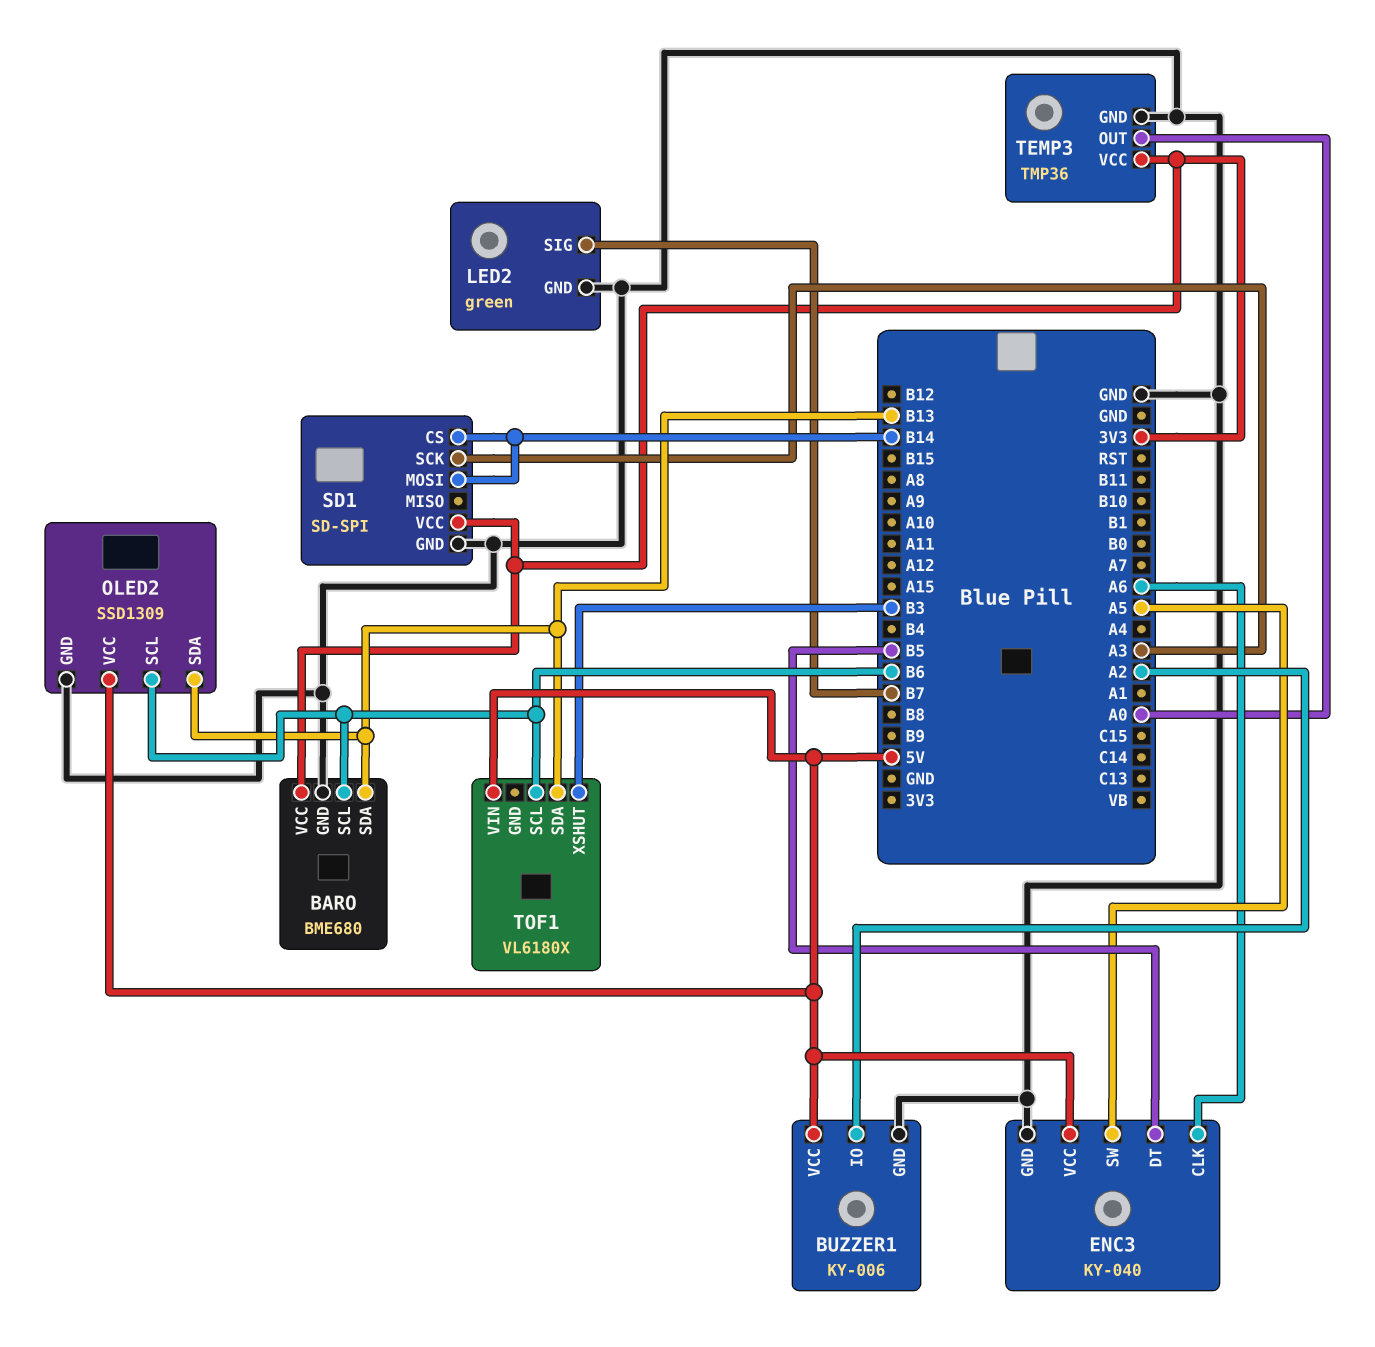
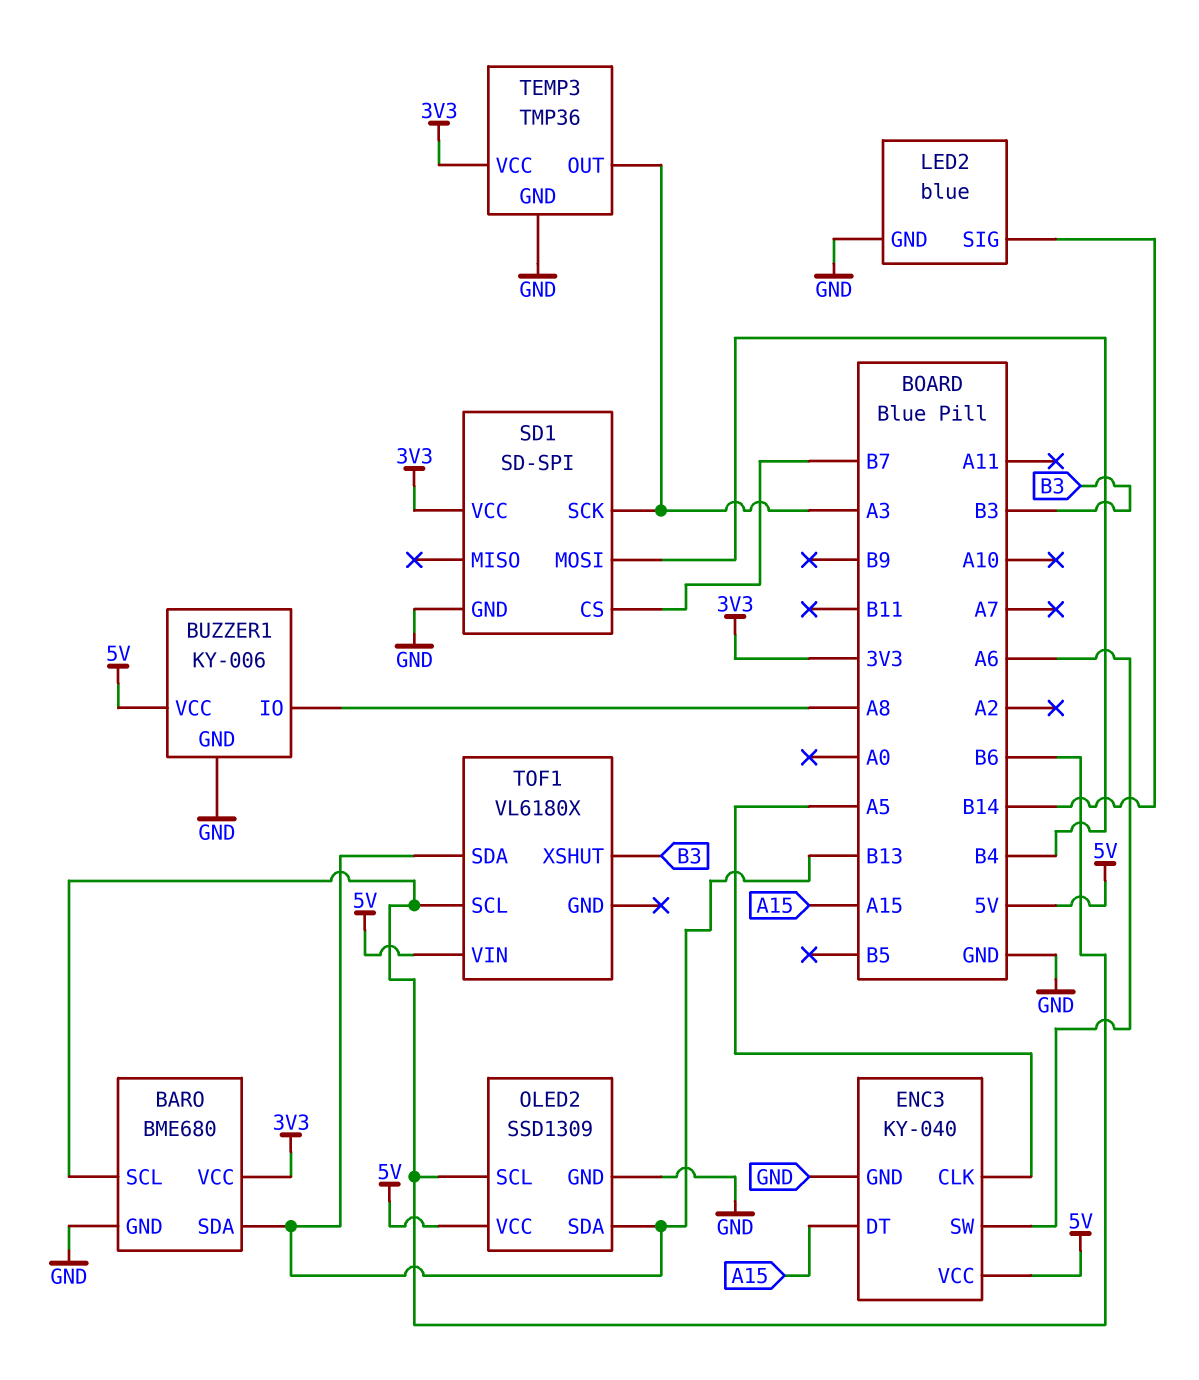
BUZZER1 pin IO: A2 -> A8
ENC3 pin CLK: A6 -> A5
ENC3 pin DT: B5 -> A15
ENC3 pin SW: A5 -> A6
LED2: green -> blue
LED2 pin SIG: B7 -> B14
SD1 pin CS: B14 -> B7
SD1 pin MOSI: B14 -> B4
TEMP3 pin OUT: A0 -> A3

